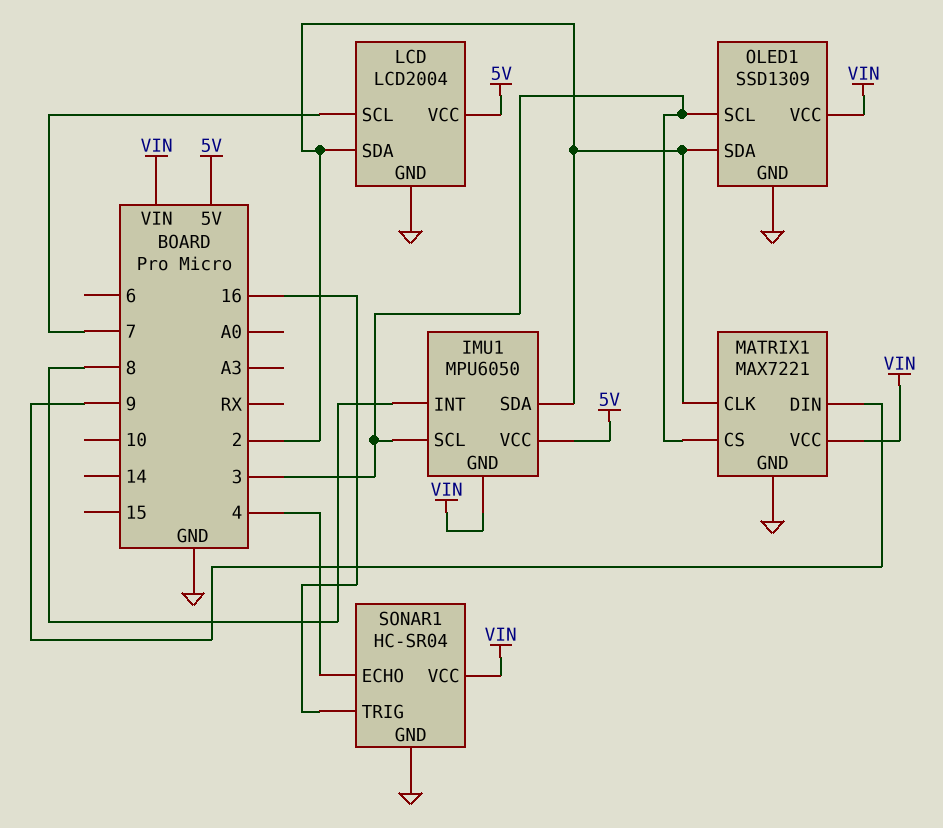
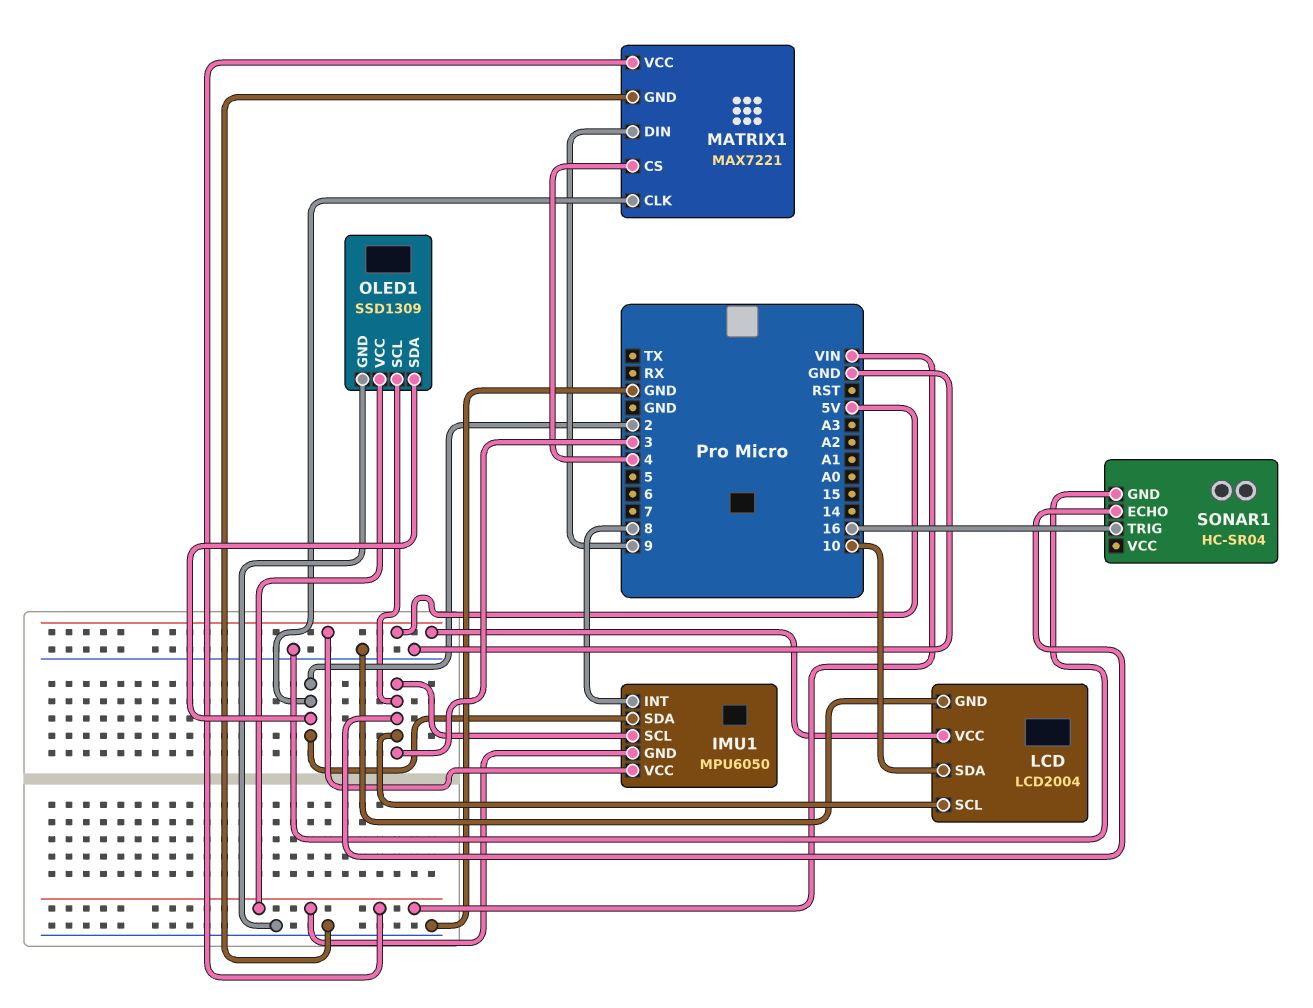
LCD pin SCL: 7 -> 3
LCD pin SDA: 2 -> 10
MATRIX1 pin CS: 3 -> 4
SONAR1 pin ECHO: 4 -> 3
SONAR1 pin VCC: VIN -> none

